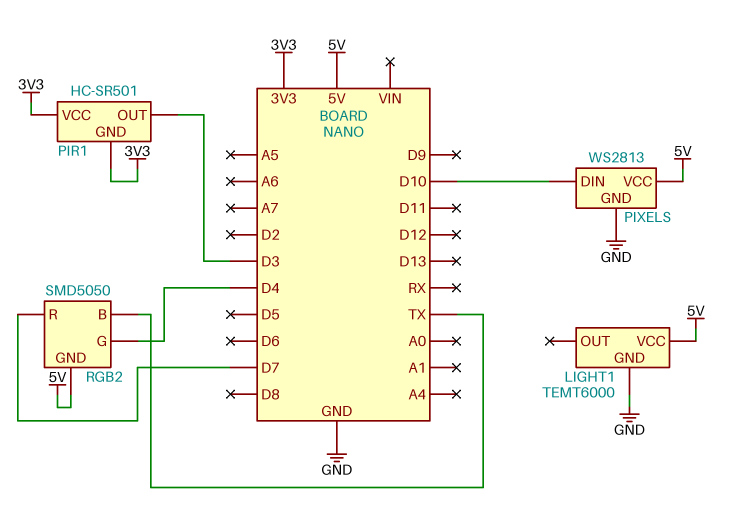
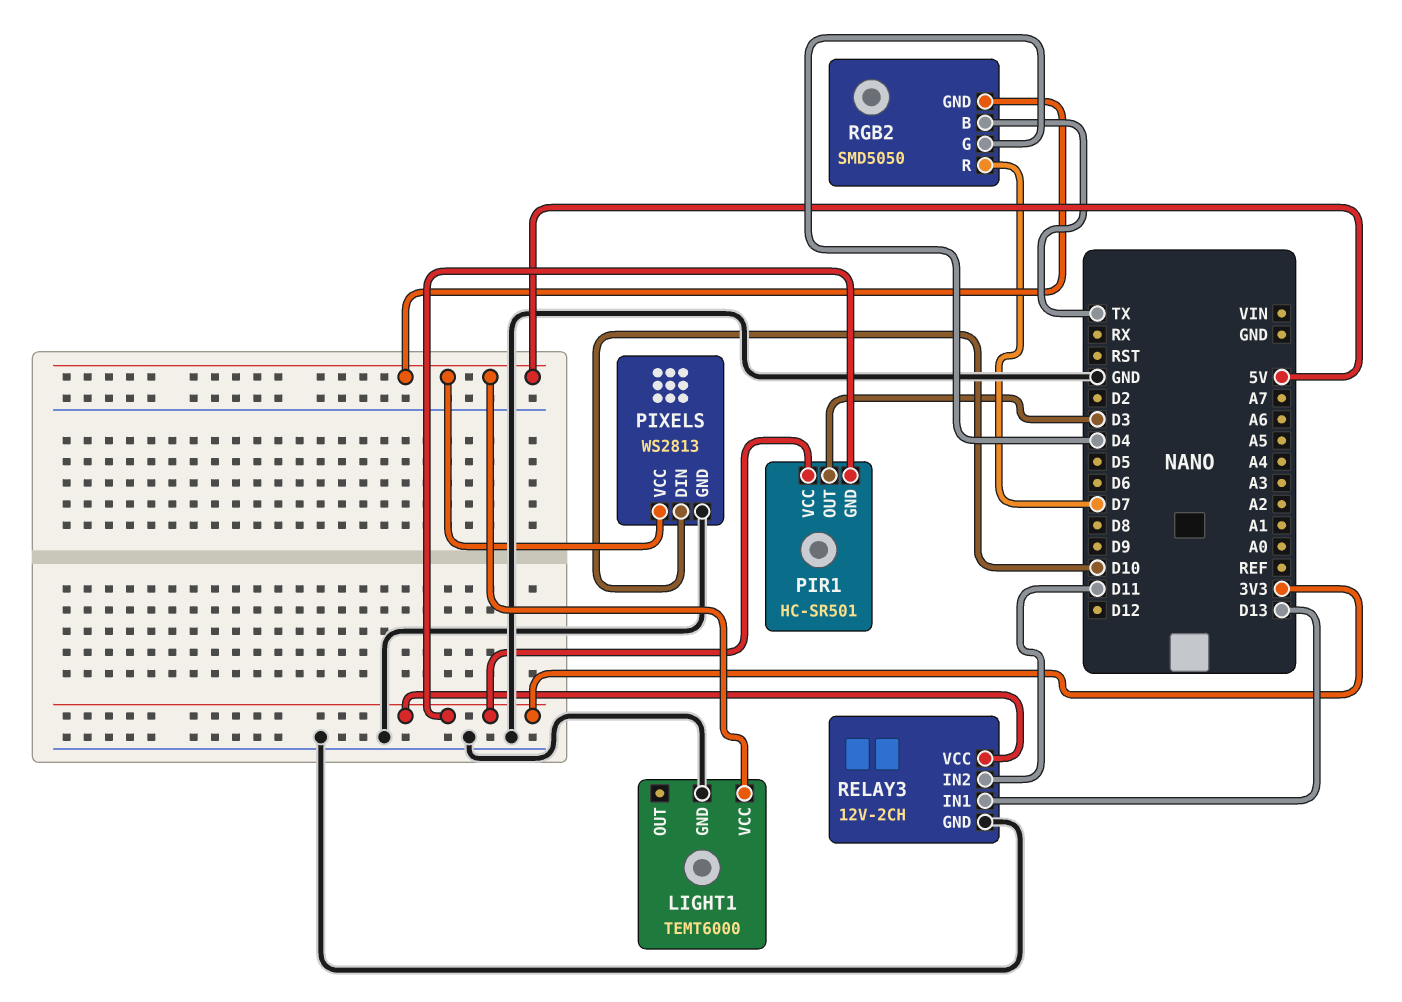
RELAY3: none -> 12V-2CH
RELAY3 pin GND: none -> GND
RELAY3 pin IN1: none -> D13
RELAY3 pin IN2: none -> D11
RELAY3 pin VCC: none -> 3V3

